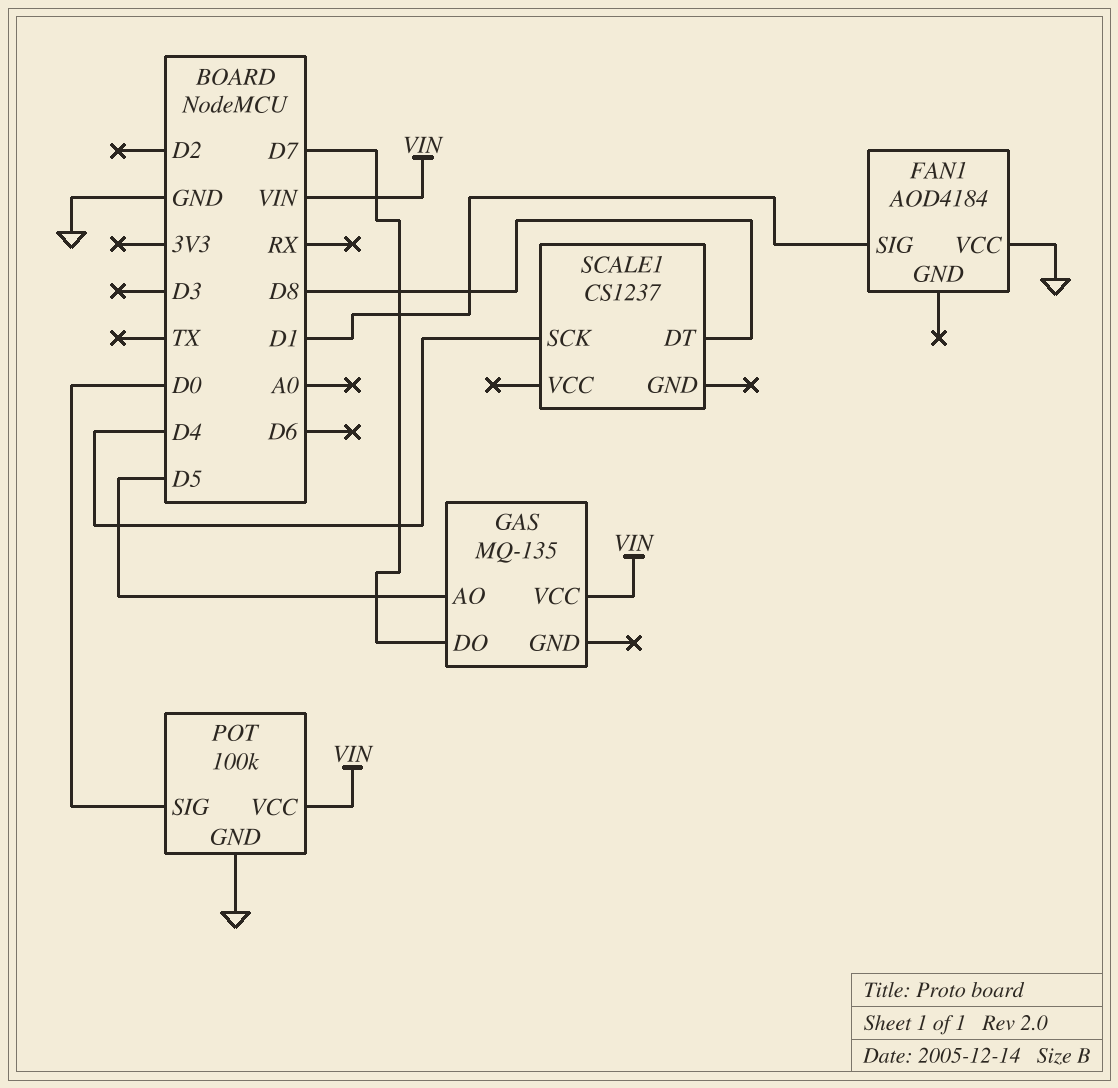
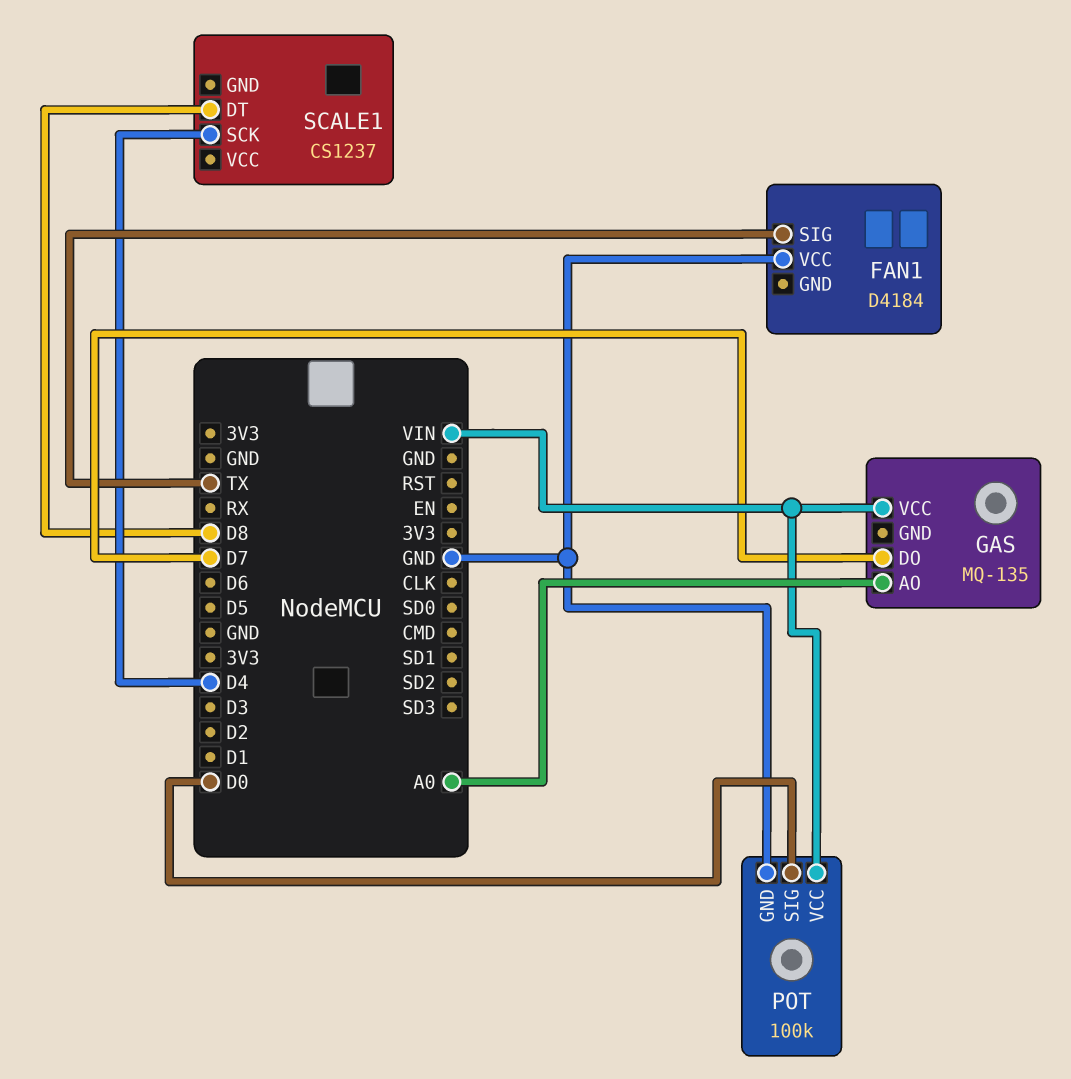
FAN1: AOD4184 -> D4184
FAN1 pin SIG: D1 -> TX
GAS pin AO: D5 -> A0

